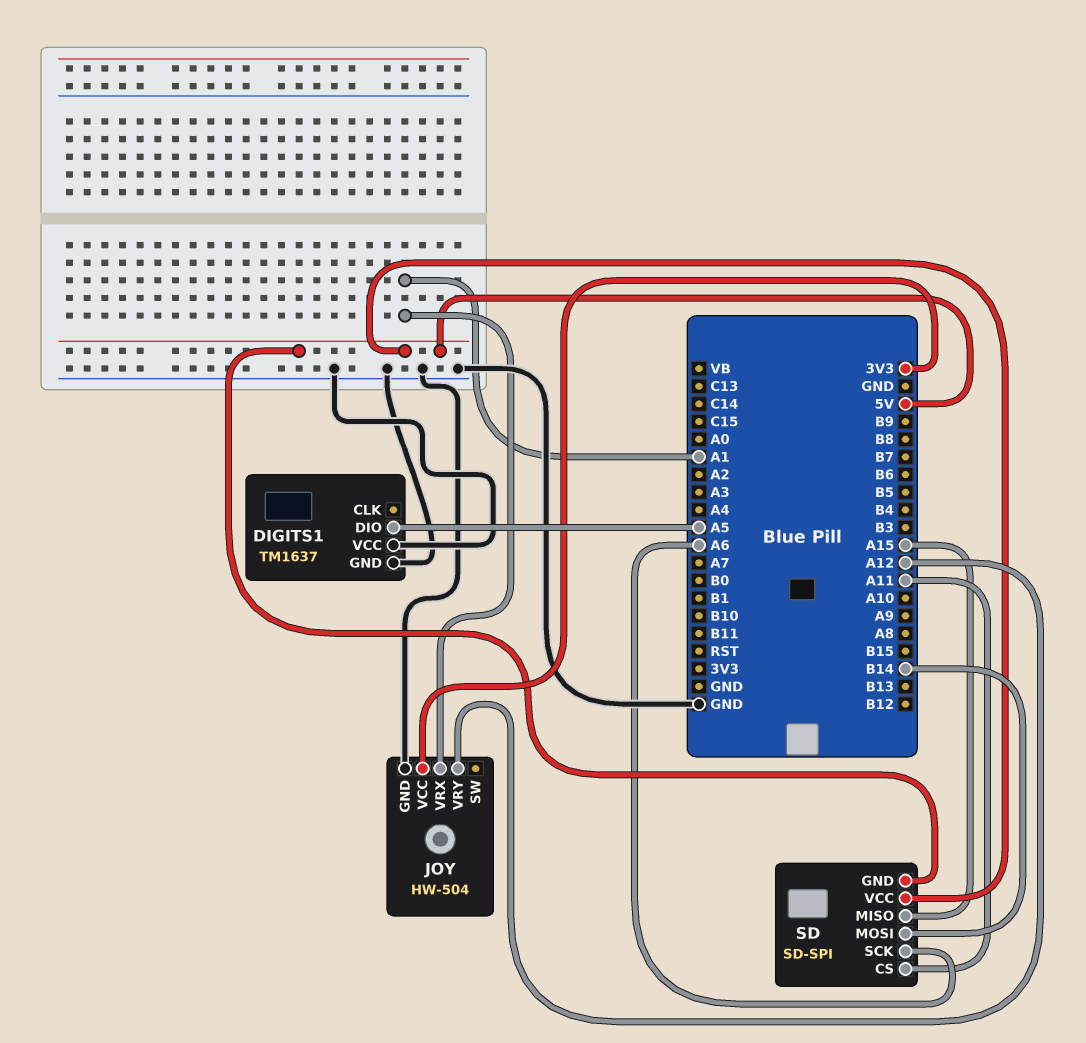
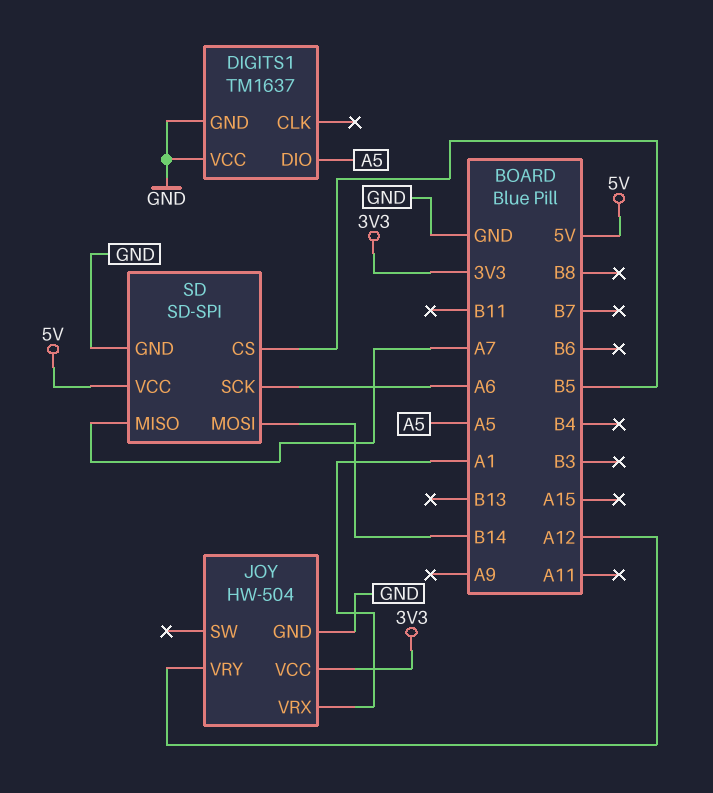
SD pin CS: A11 -> B5
SD pin GND: 5V -> GND
SD pin MISO: A15 -> A7

